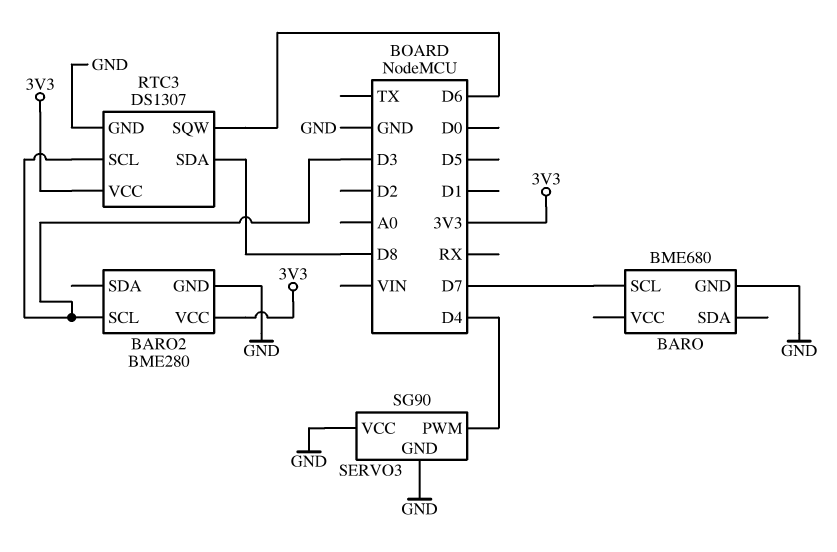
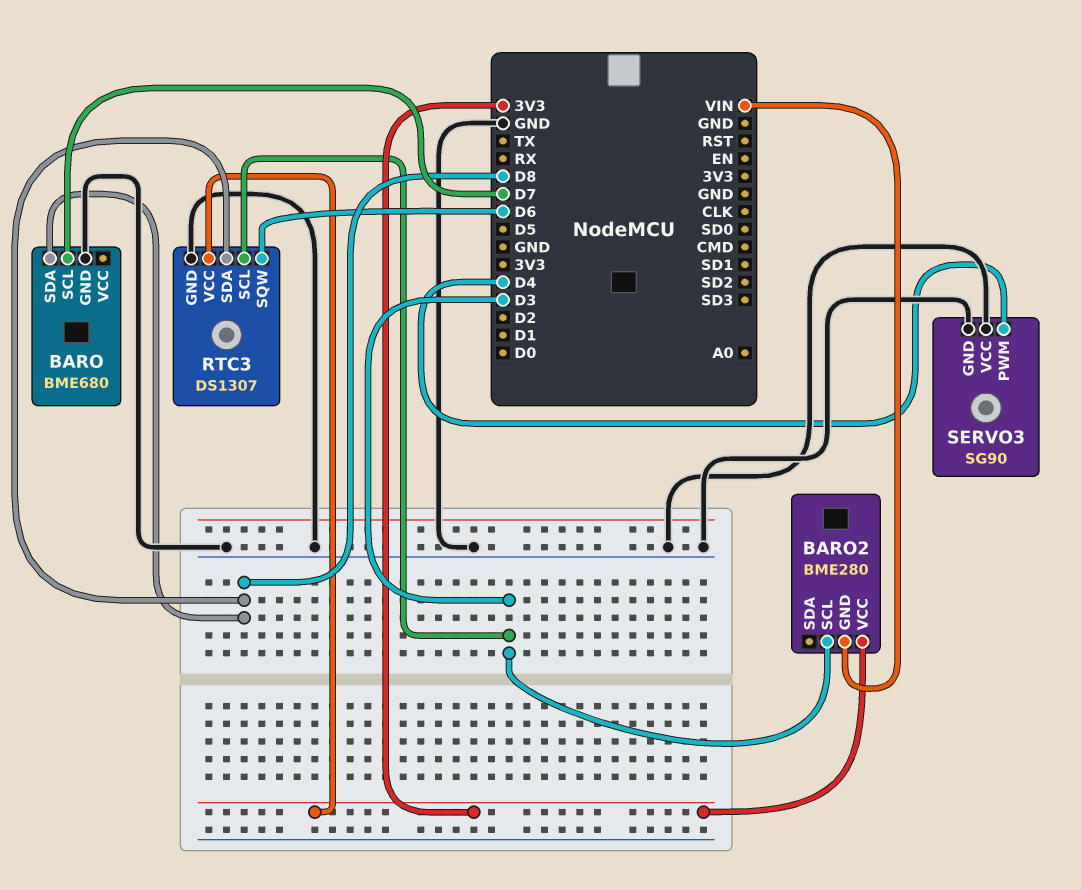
BARO pin SDA: none -> D8
BARO2 pin GND: GND -> VIN

